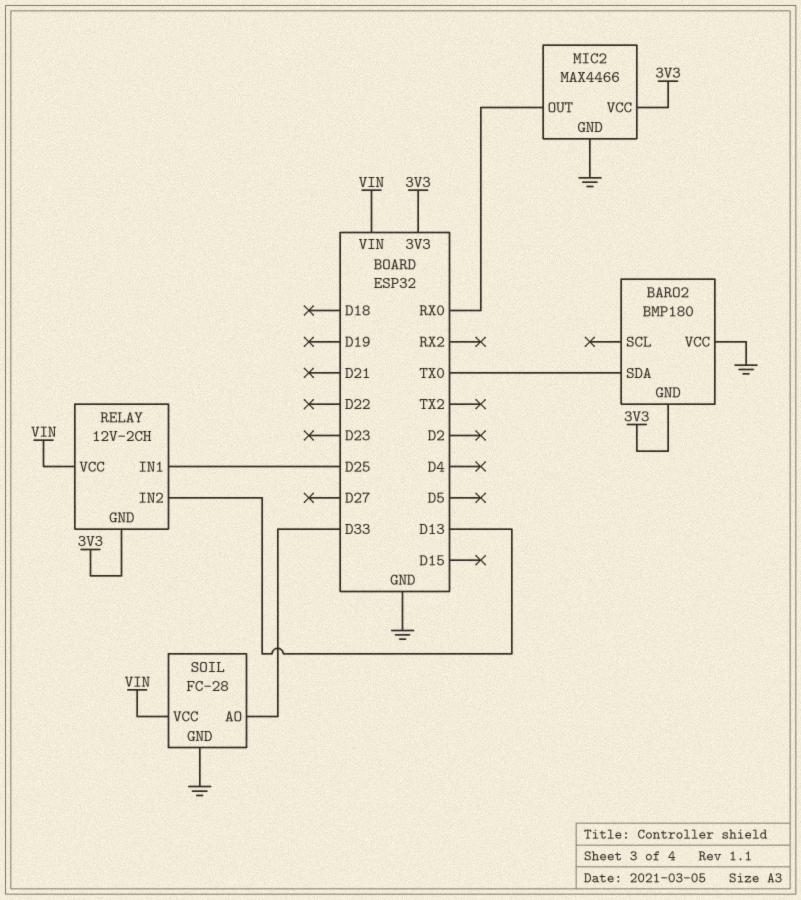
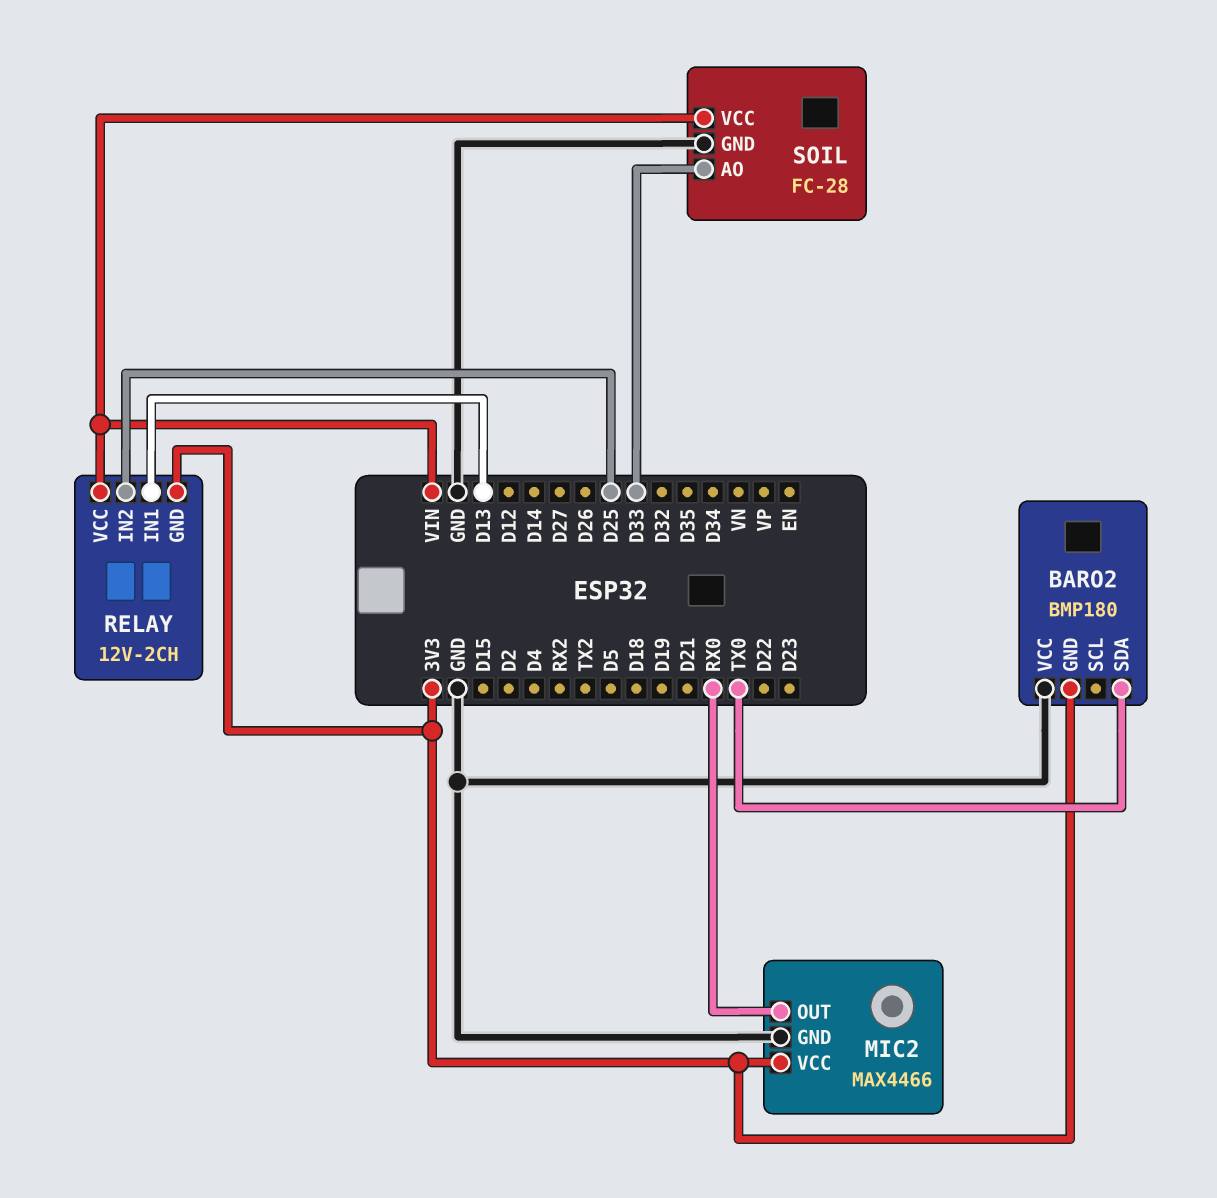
RELAY pin IN1: D25 -> D13
RELAY pin IN2: D13 -> D25

